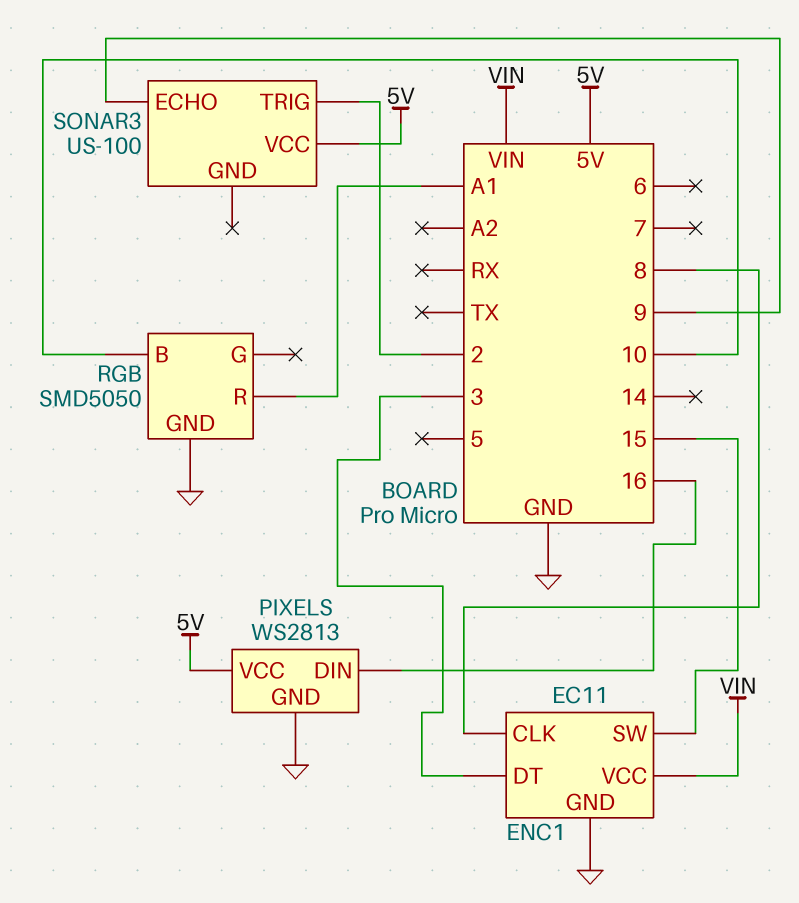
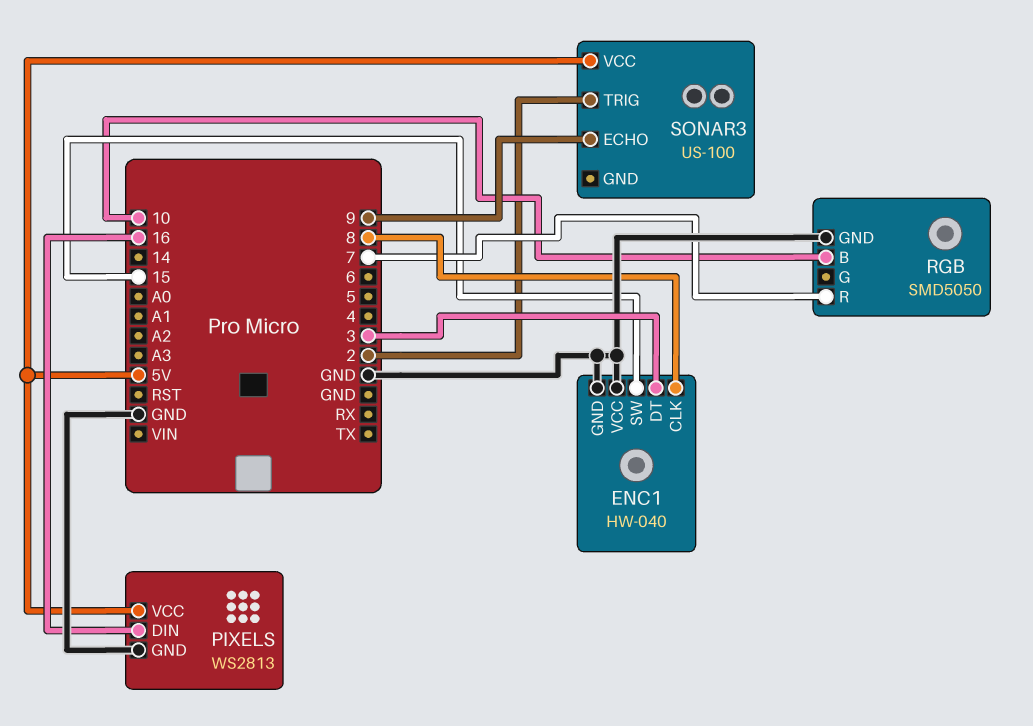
ENC1: EC11 -> HW-040
ENC1 pin VCC: VIN -> GND
RGB pin R: A1 -> 7

